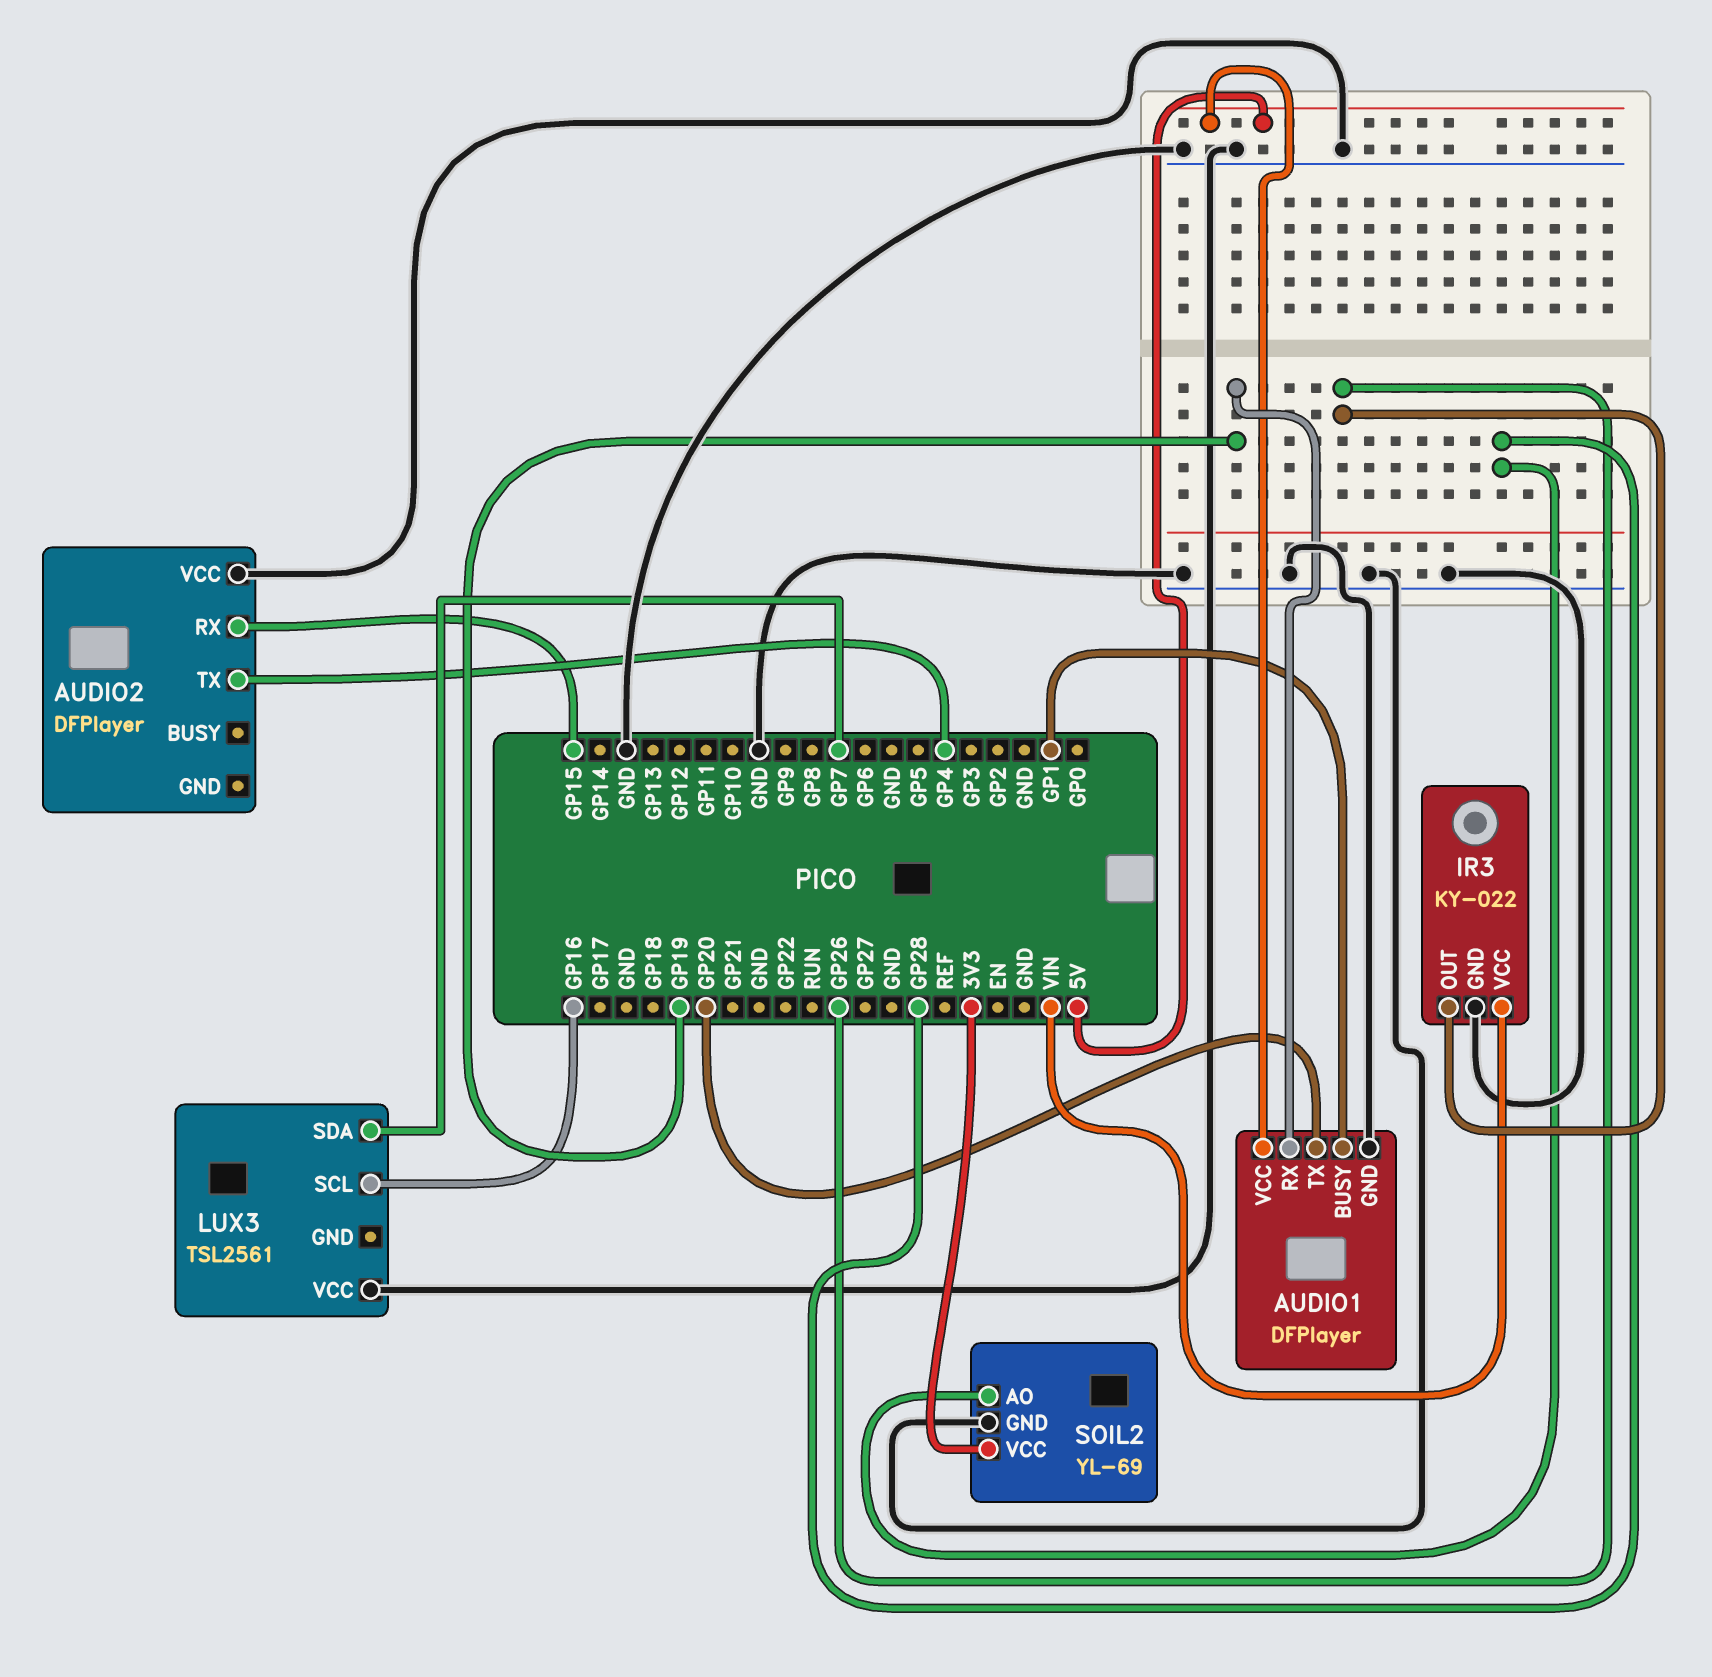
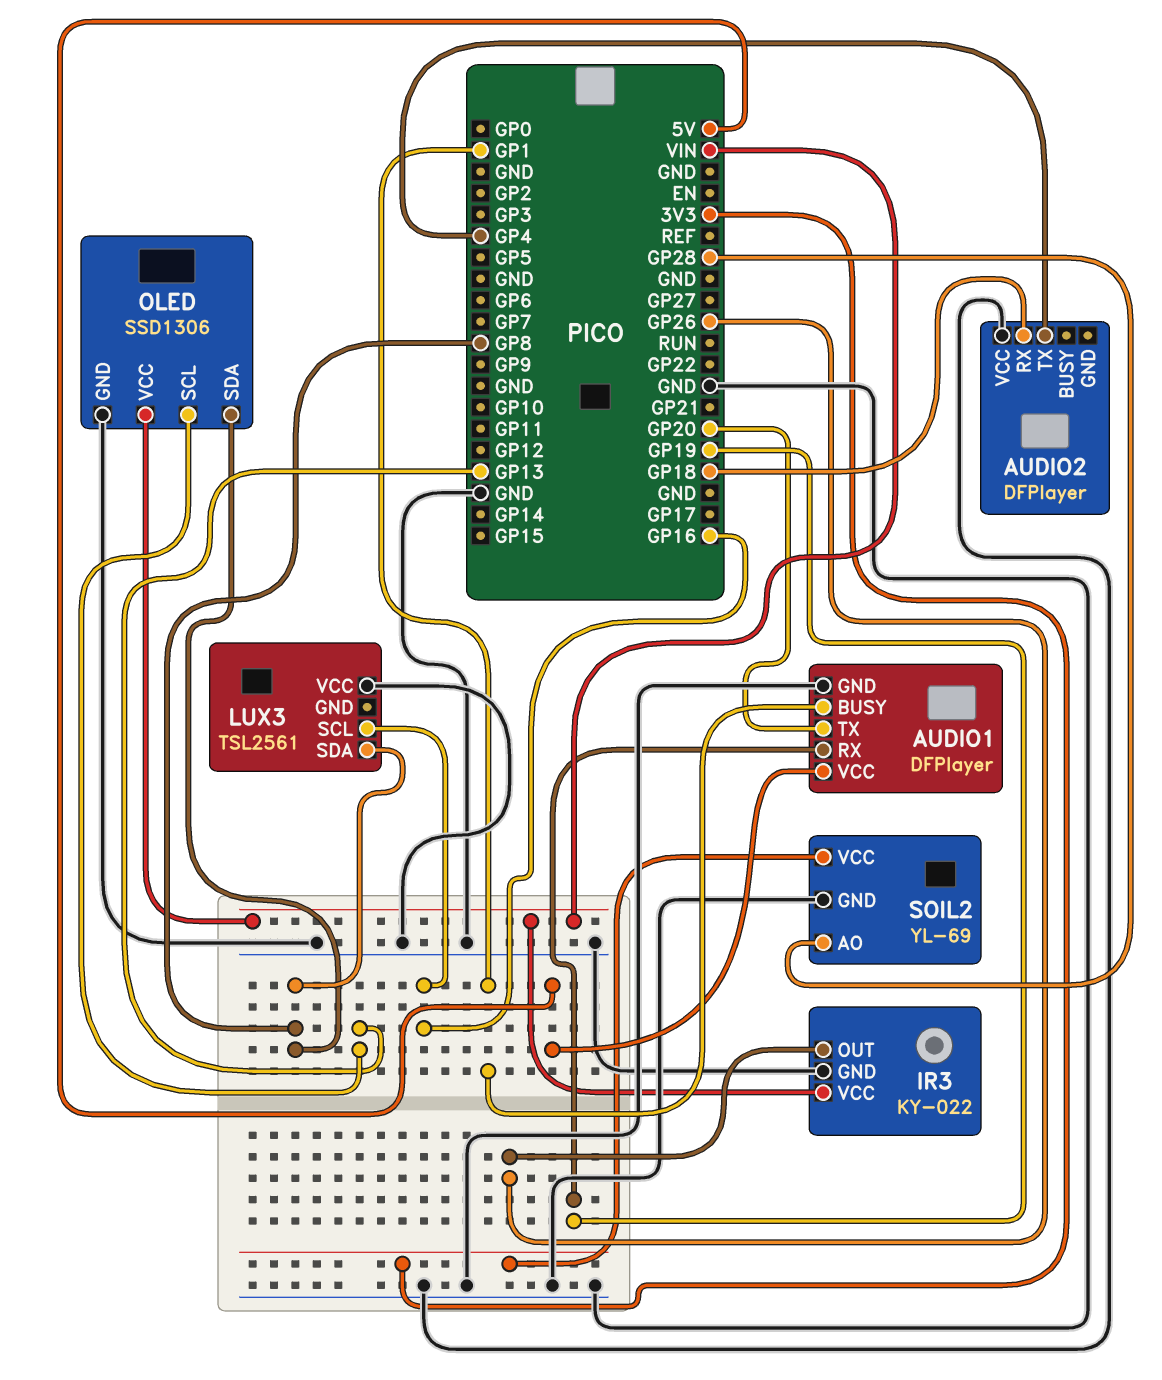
AUDIO2 pin RX: GP15 -> GP18
LUX3 pin SDA: GP7 -> GP8
OLED: none -> SSD1306
OLED pin GND: none -> GND
OLED pin SCL: none -> GP13
OLED pin SDA: none -> GP8
OLED pin VCC: none -> VIN

